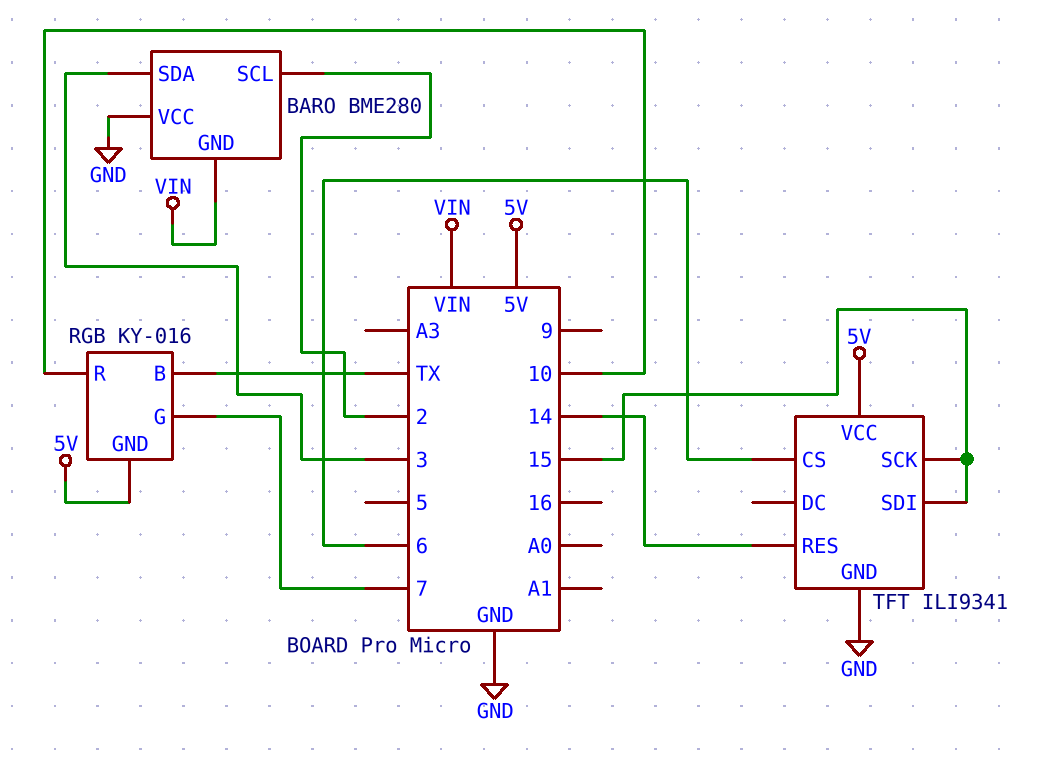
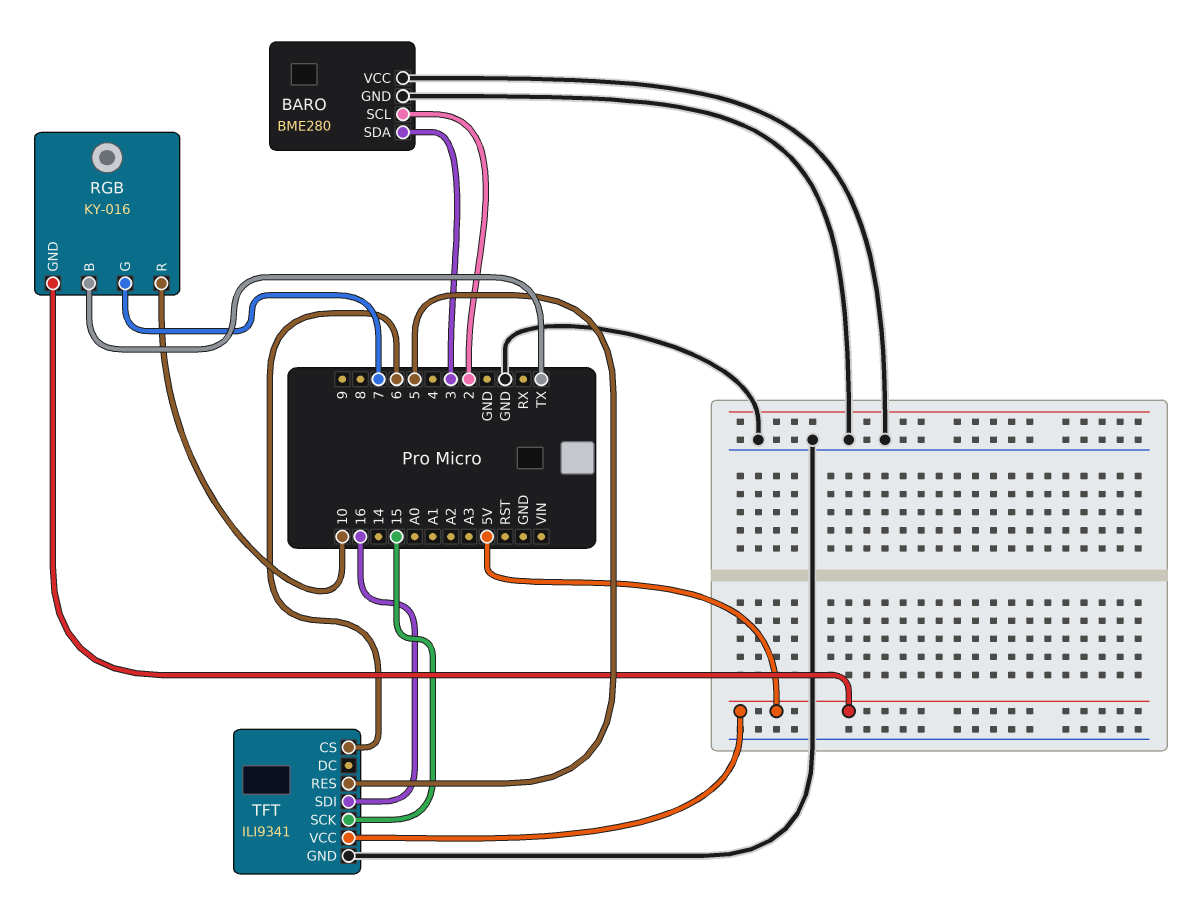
BARO pin GND: VIN -> GND
TFT pin RES: 14 -> 5
TFT pin SDI: 15 -> 16

